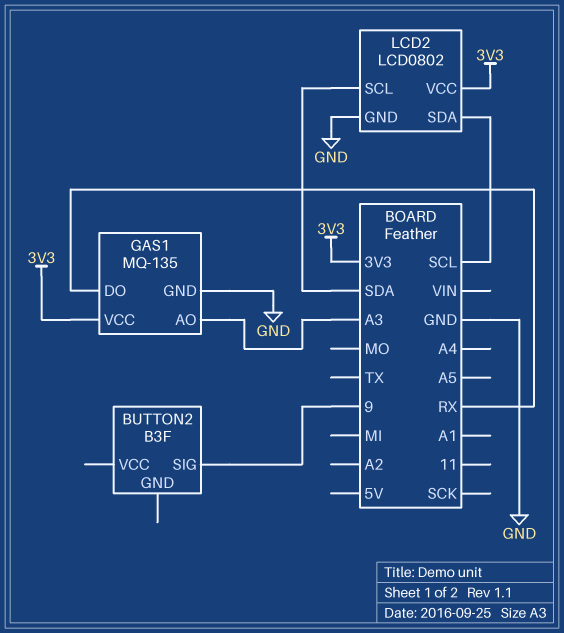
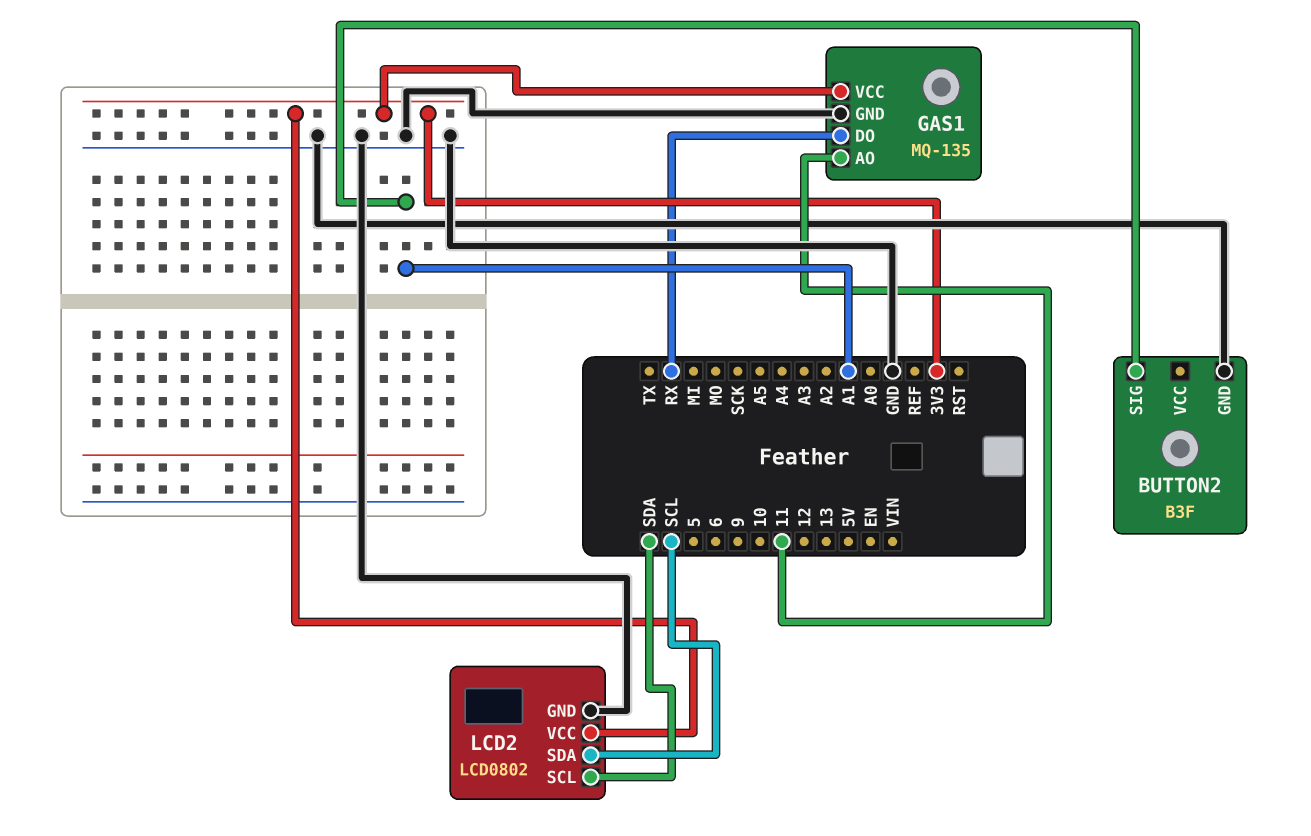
BUTTON2 pin GND: none -> GND
BUTTON2 pin SIG: 9 -> A1
GAS1 pin AO: A3 -> 11

